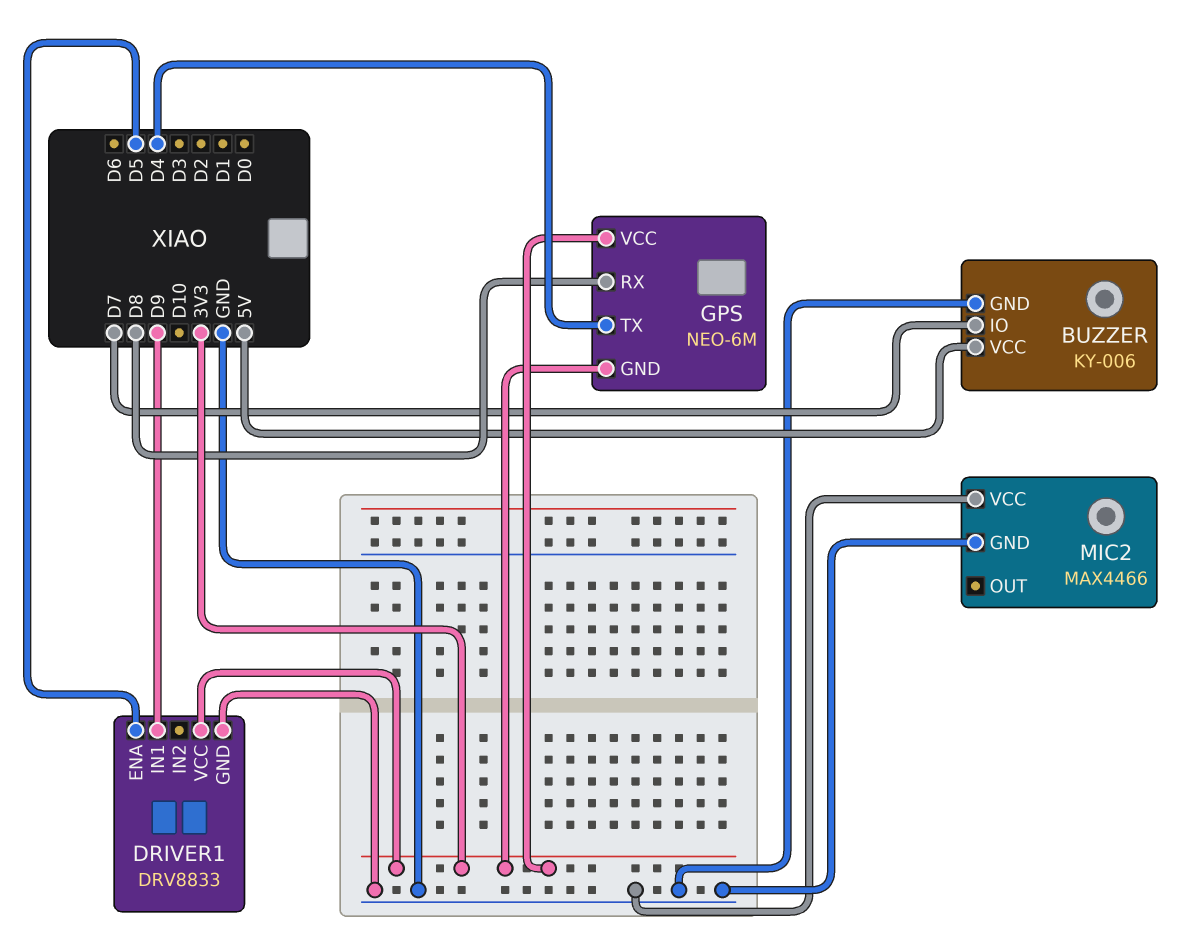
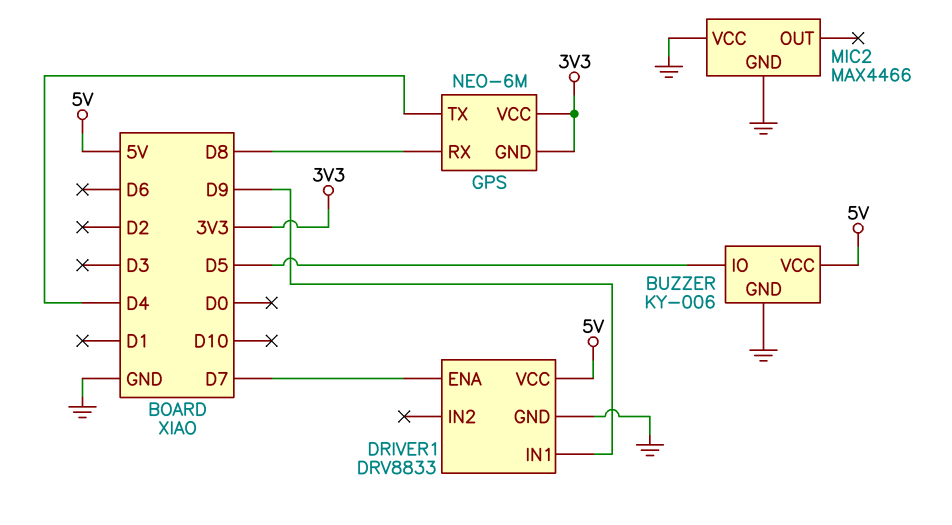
BUZZER pin IO: D7 -> D5
DRIVER1 pin ENA: D5 -> D7
DRIVER1 pin VCC: 3V3 -> 5V

